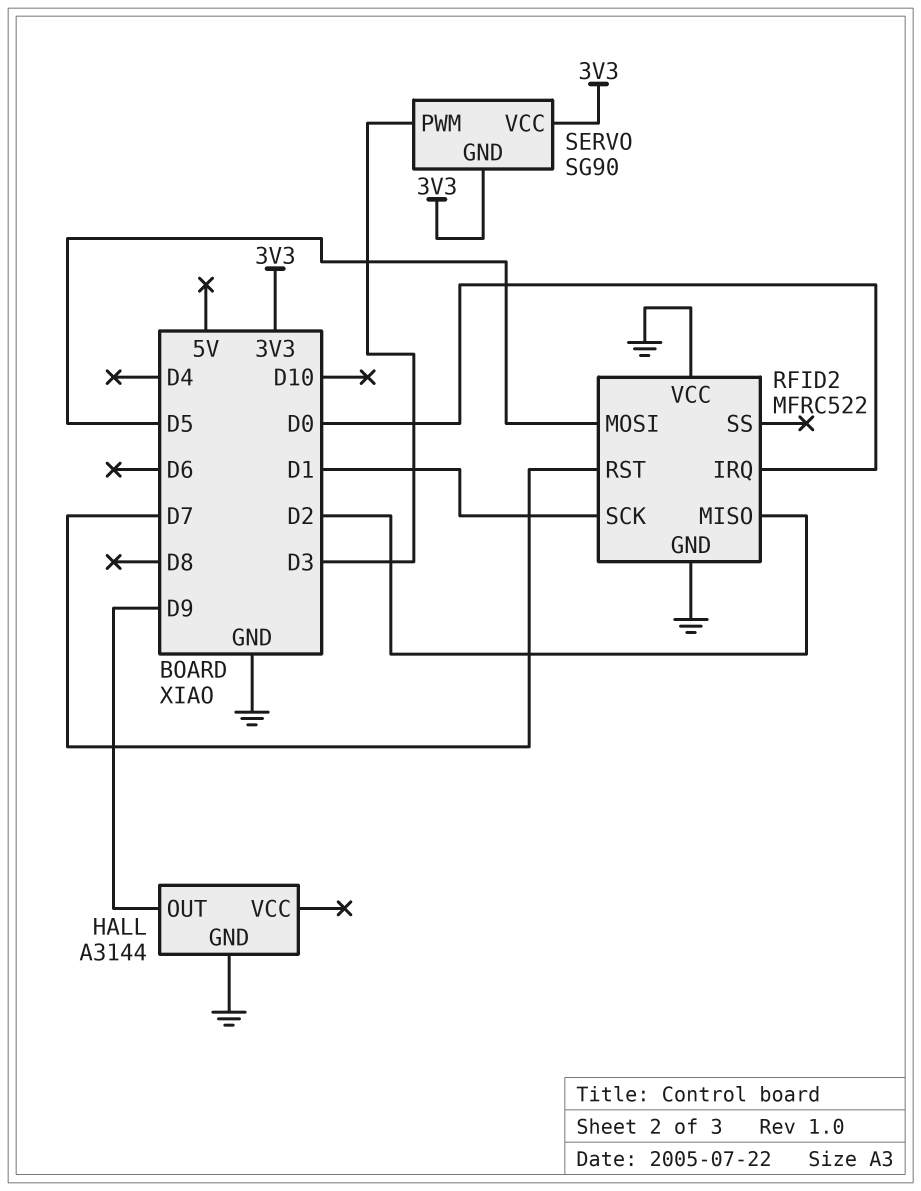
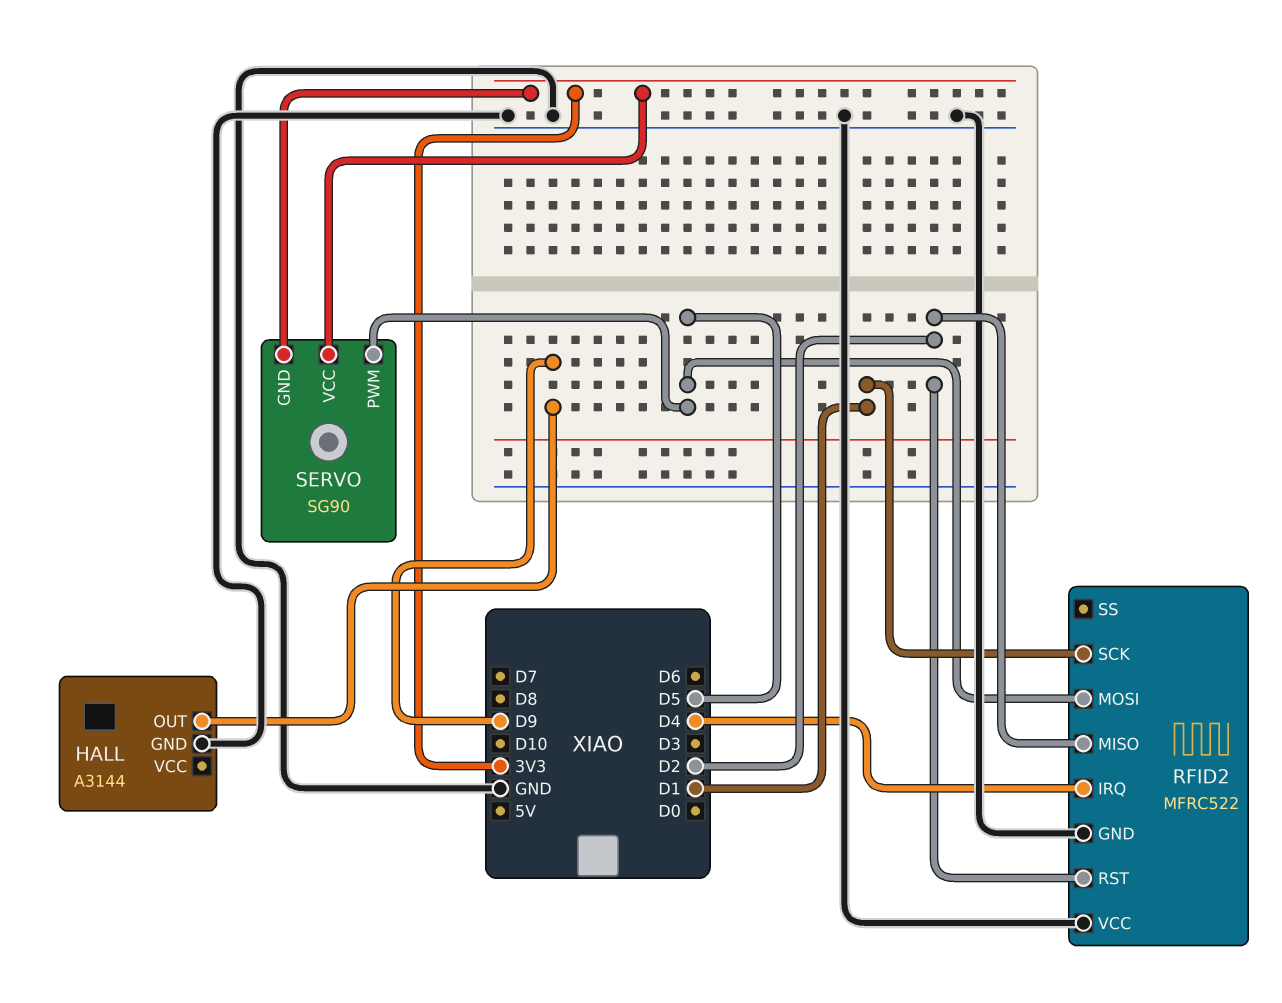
RFID2 pin IRQ: D0 -> D4
RFID2 pin RST: D7 -> D2
SERVO pin PWM: D3 -> D5

